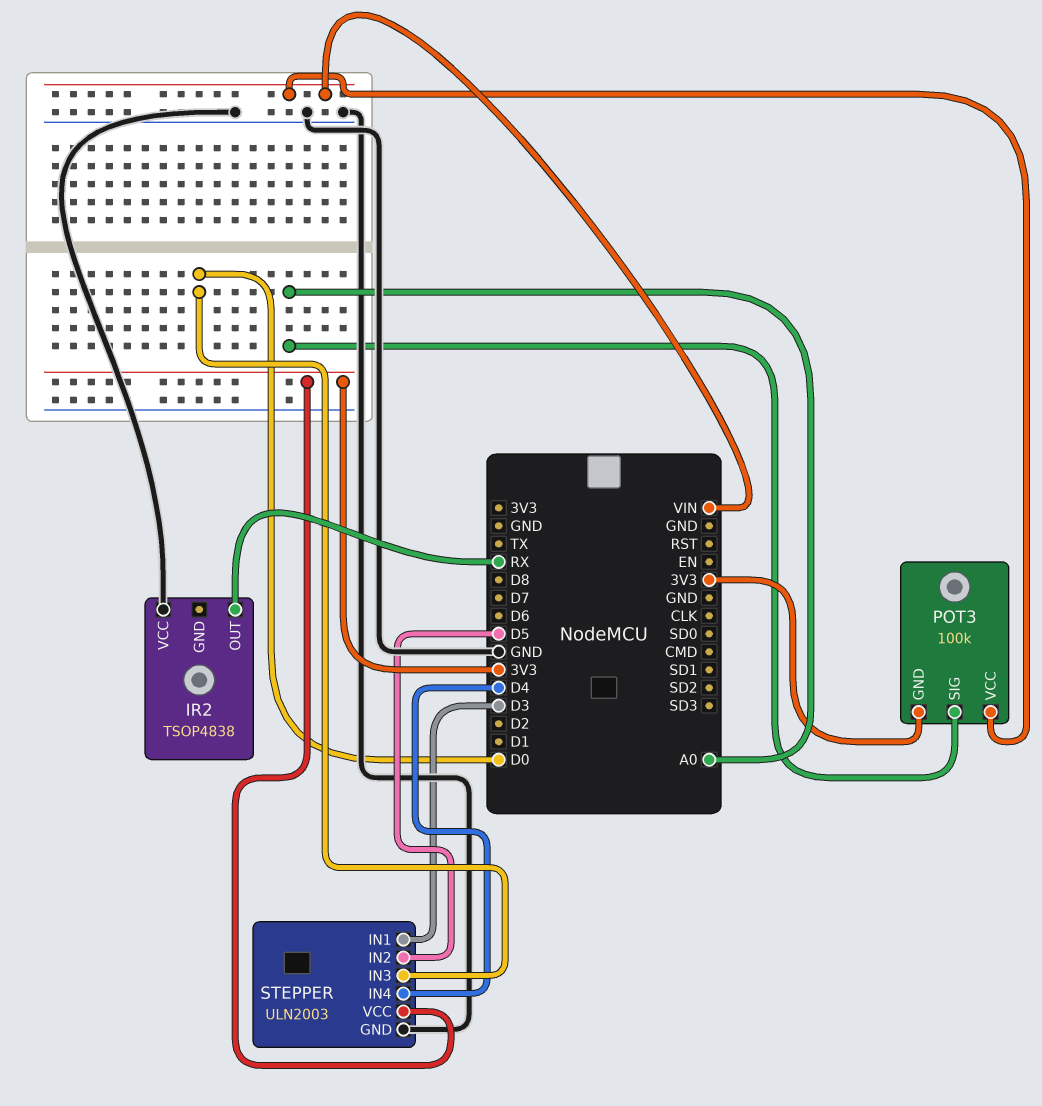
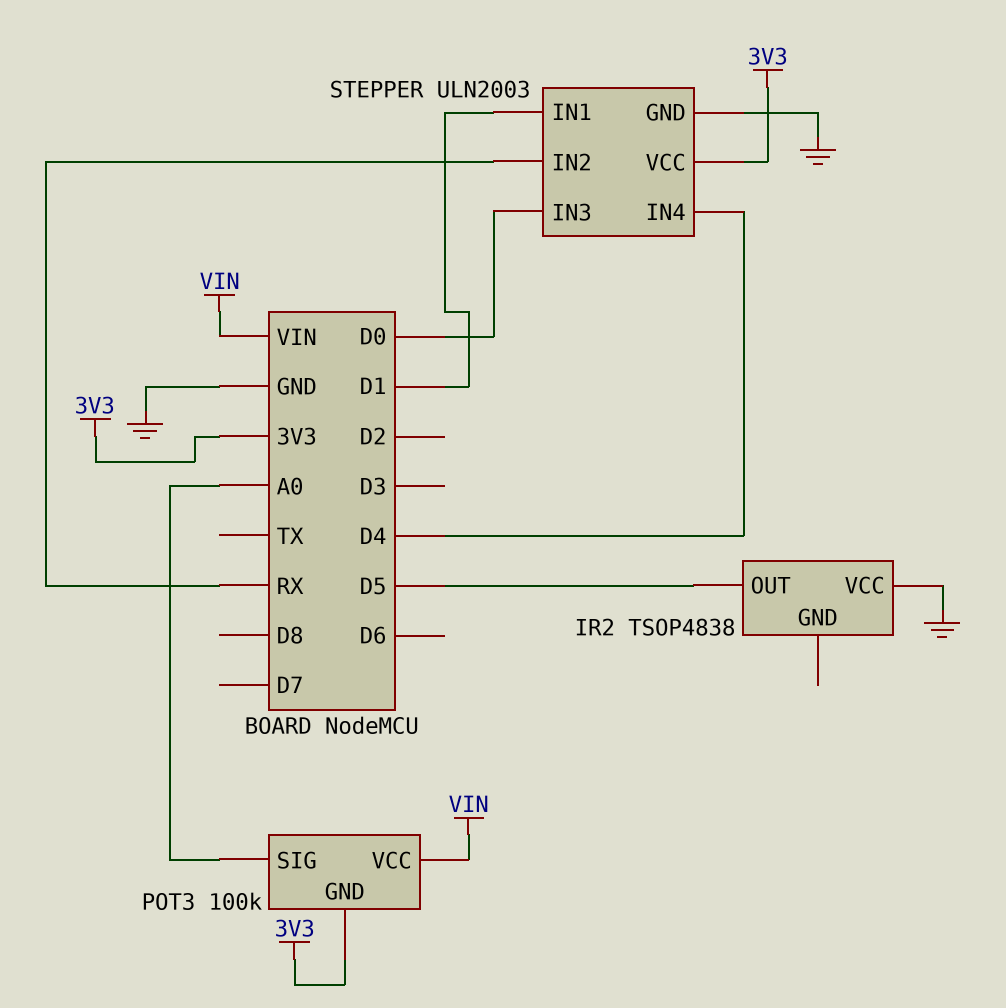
IR2 pin OUT: RX -> D5
STEPPER pin IN1: D3 -> D1
STEPPER pin IN2: D5 -> RX

